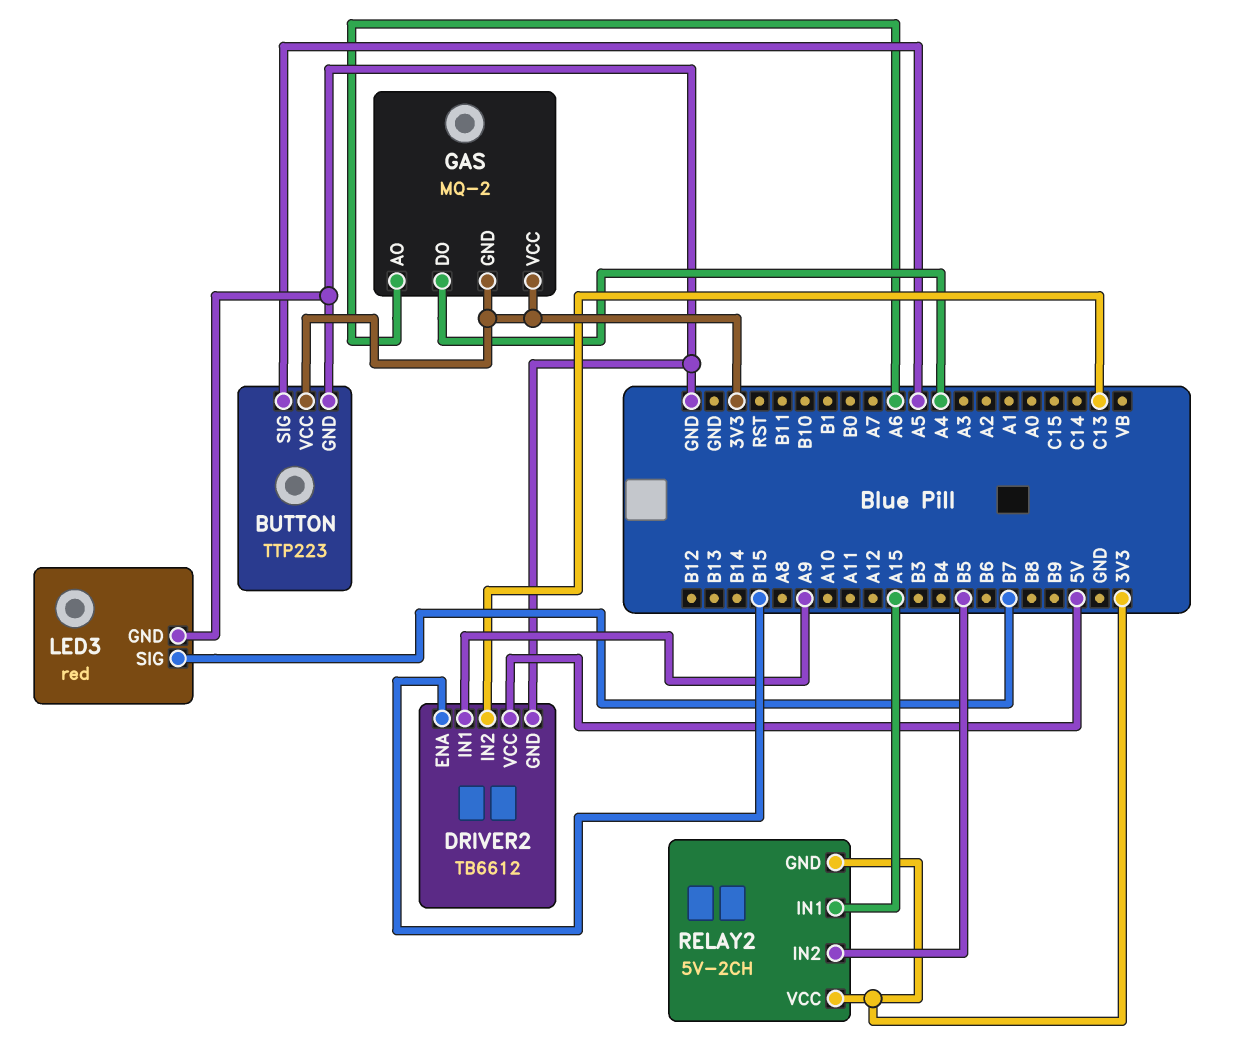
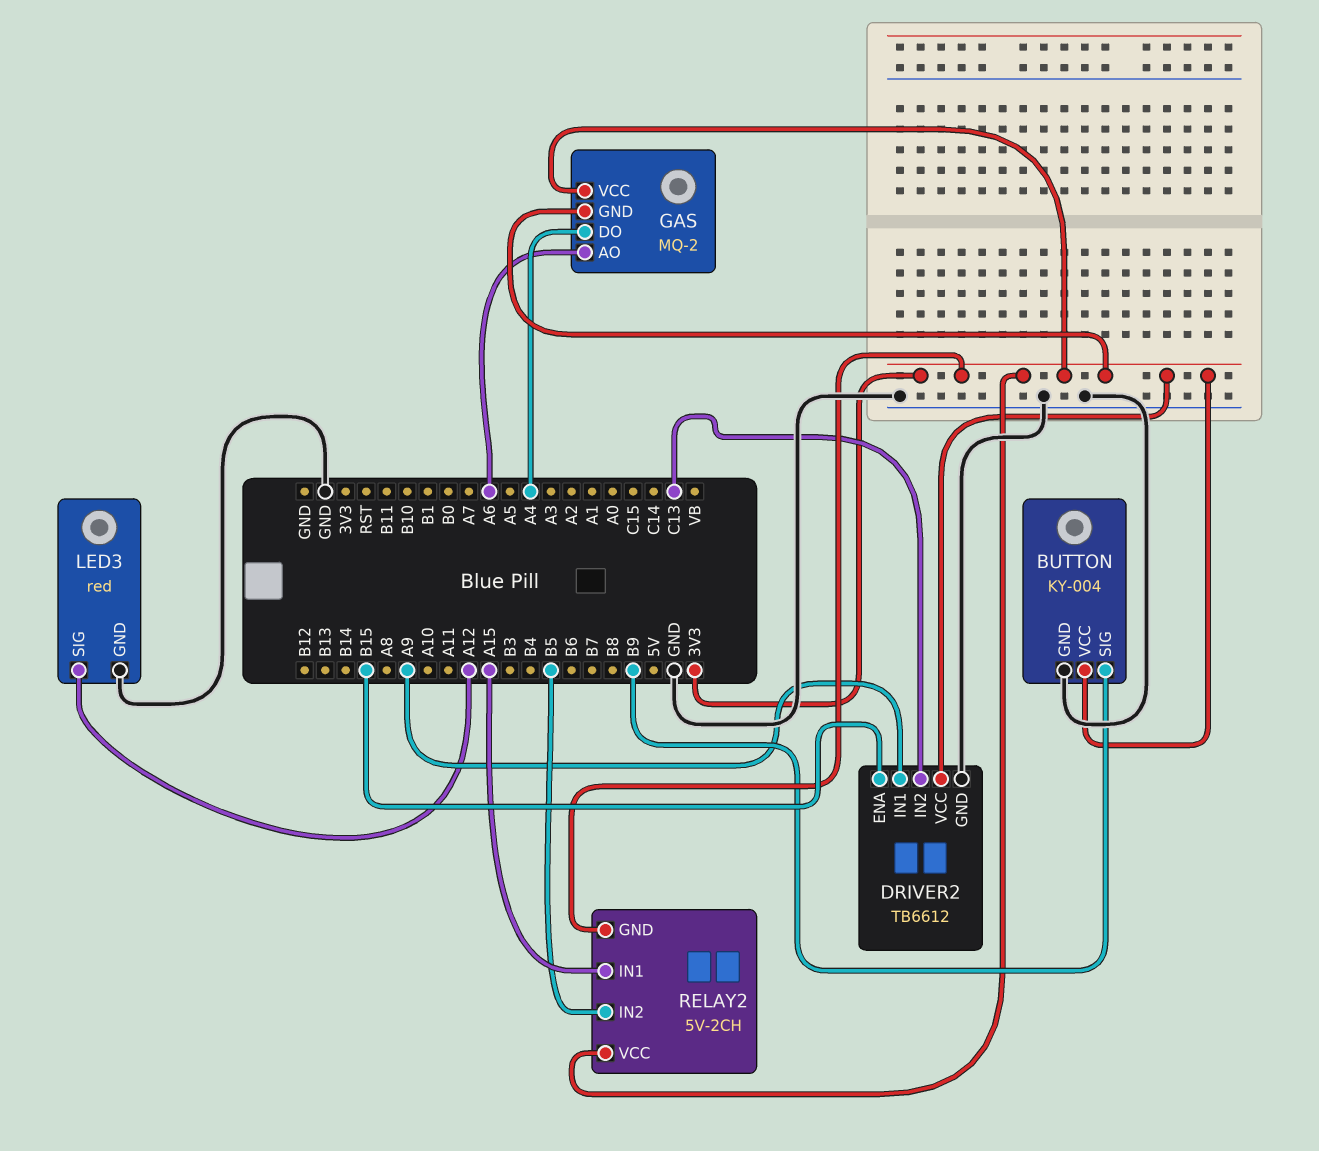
BUTTON: TTP223 -> KY-004
BUTTON pin SIG: A5 -> B9
DRIVER2 pin VCC: 5V -> 3V3
LED3 pin SIG: B7 -> A12

